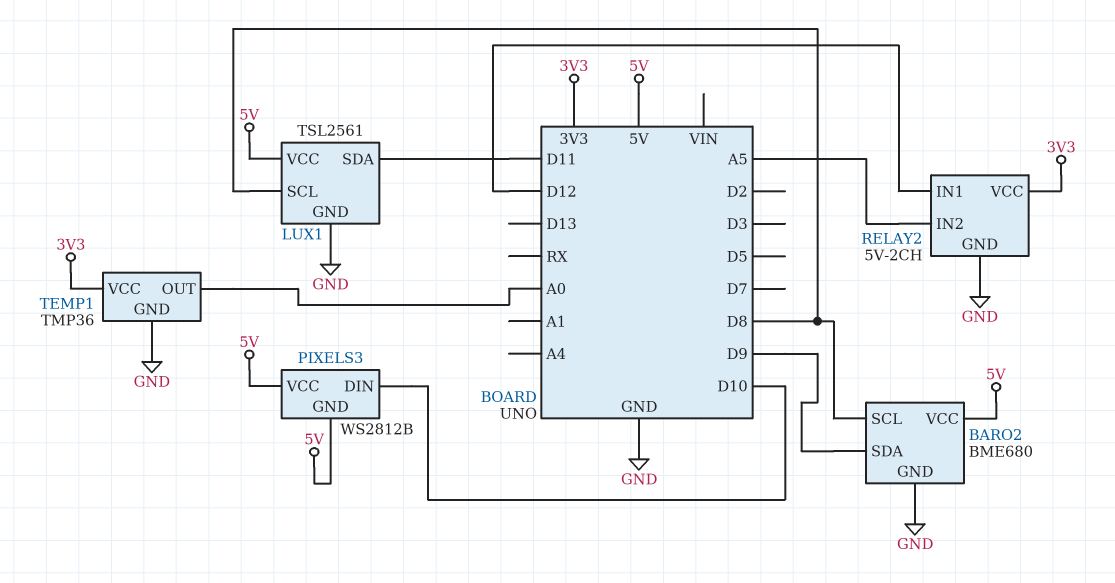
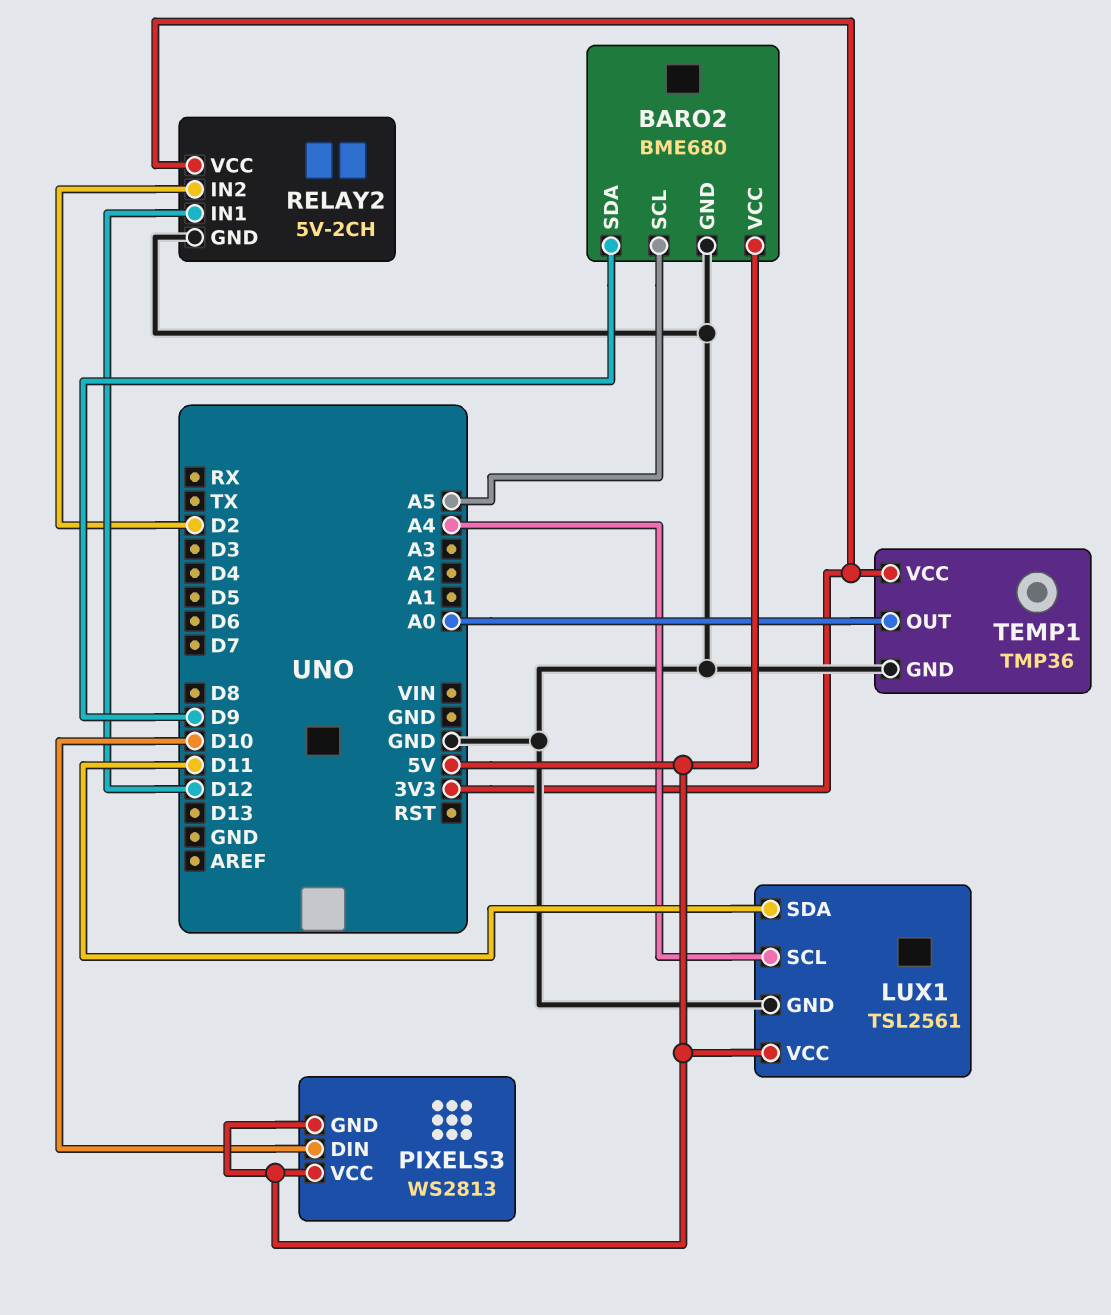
BARO2 pin SCL: D8 -> A5
LUX1 pin SCL: D8 -> A4
PIXELS3: WS2812B -> WS2813
RELAY2 pin IN2: A5 -> D2

